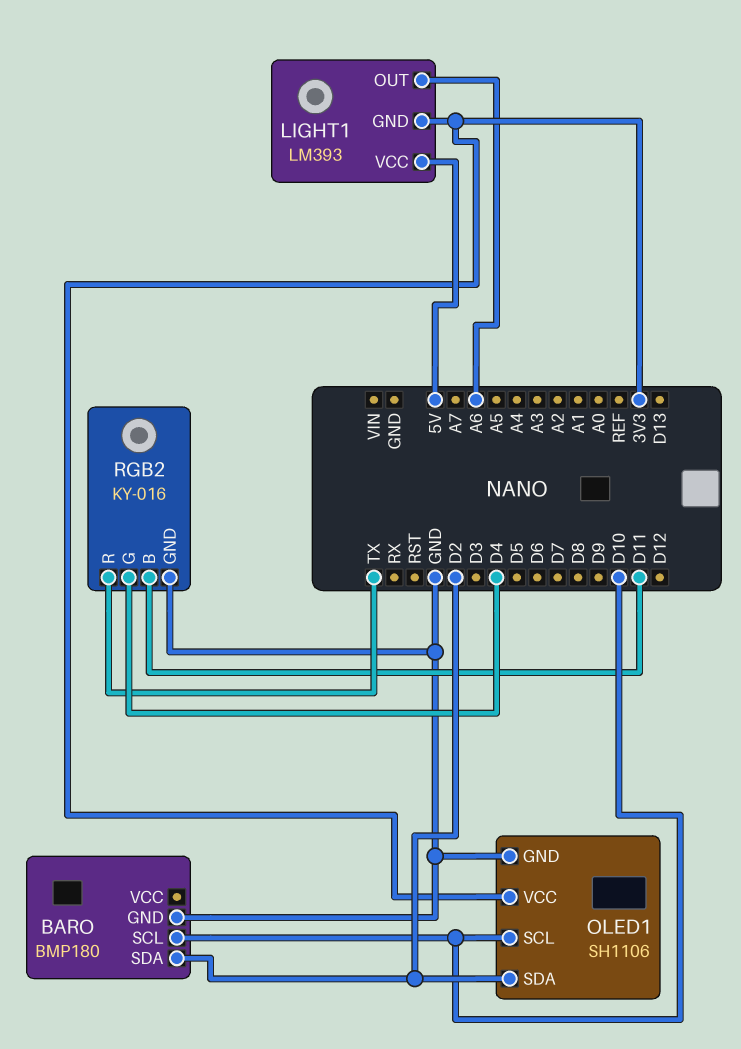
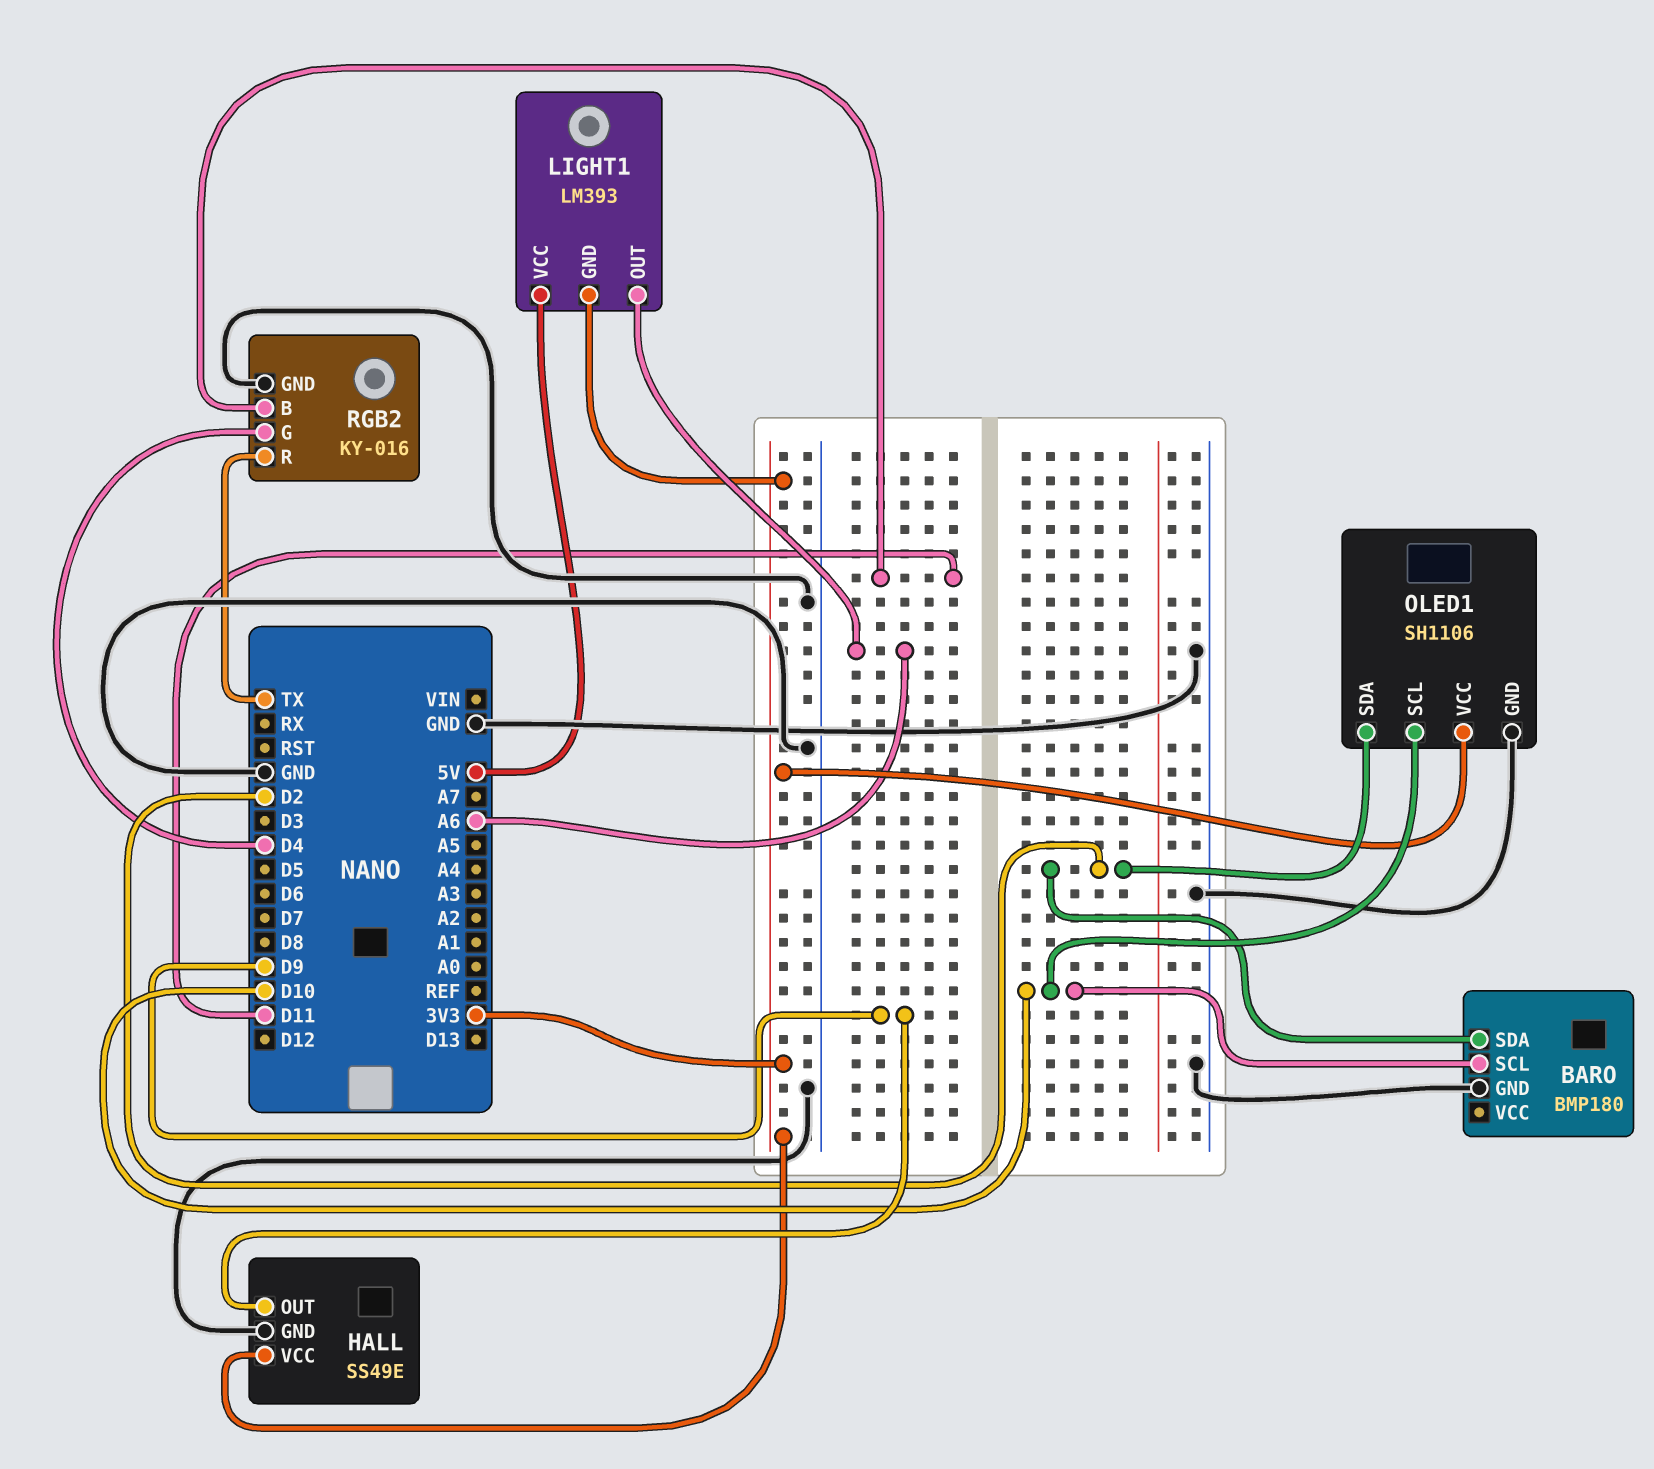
HALL: none -> SS49E
HALL pin GND: none -> GND
HALL pin OUT: none -> D9
HALL pin VCC: none -> 3V3

